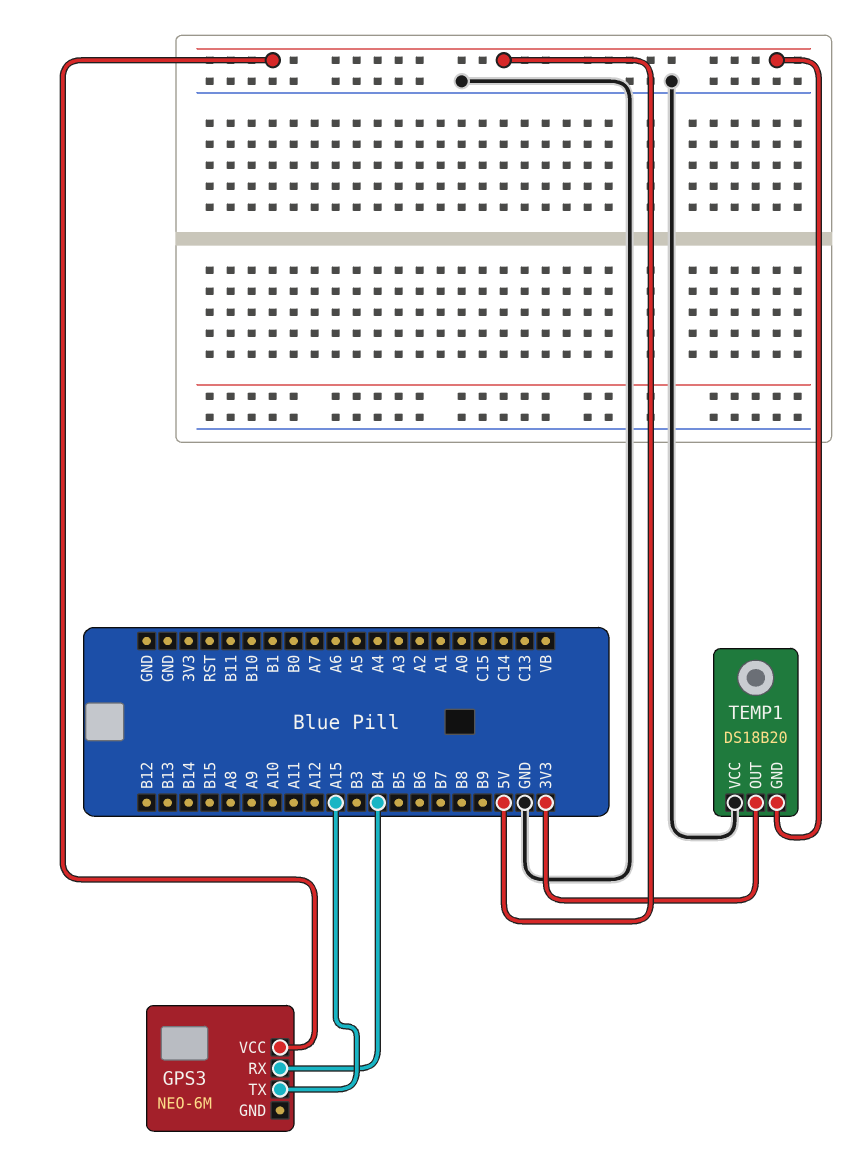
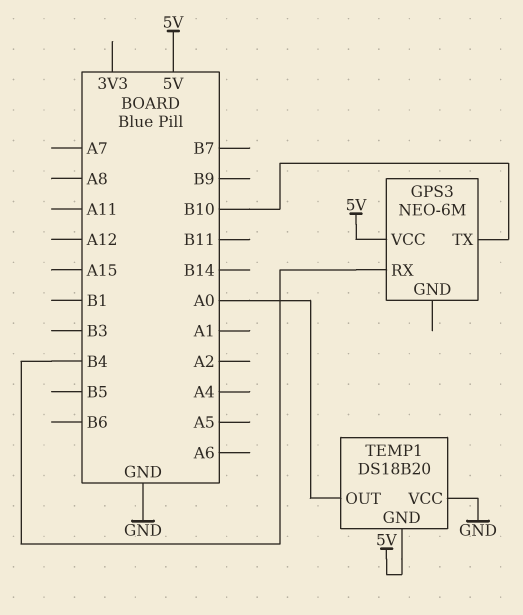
GPS3 pin TX: A15 -> B10
TEMP1 pin OUT: 3V3 -> A0

